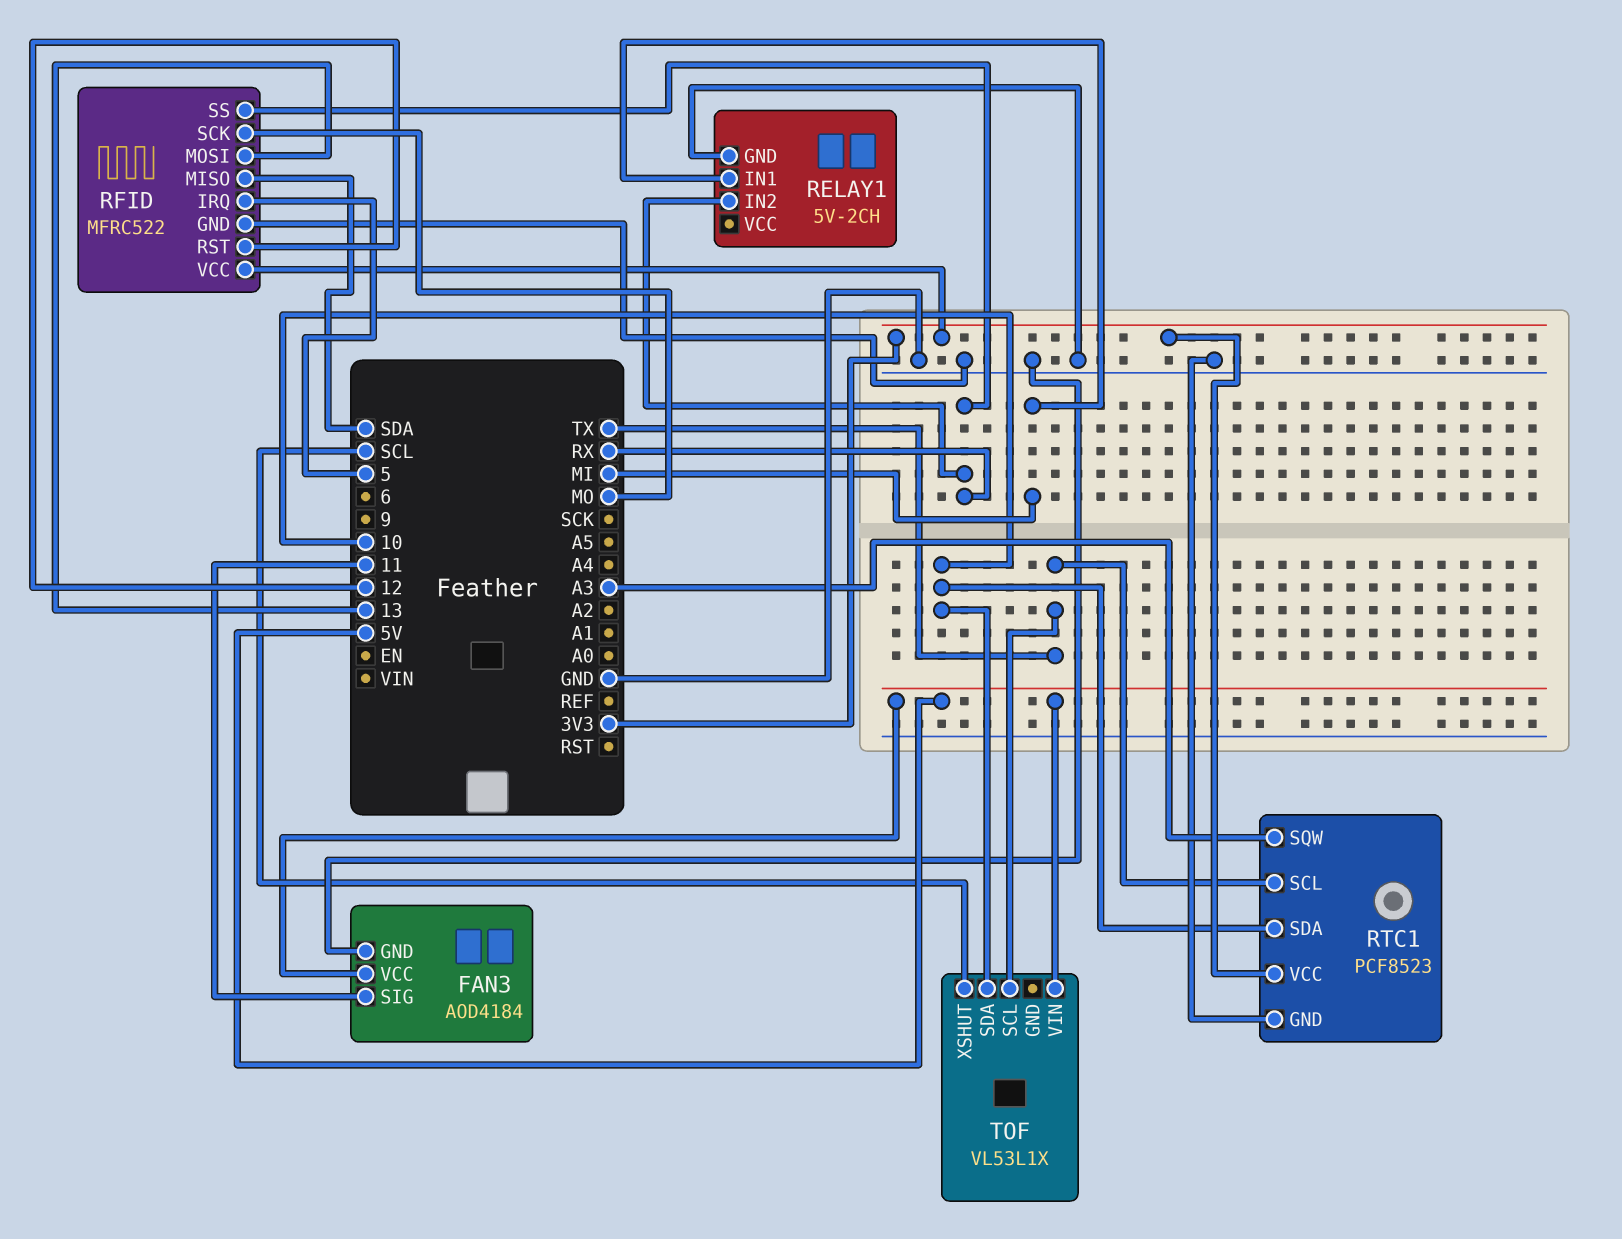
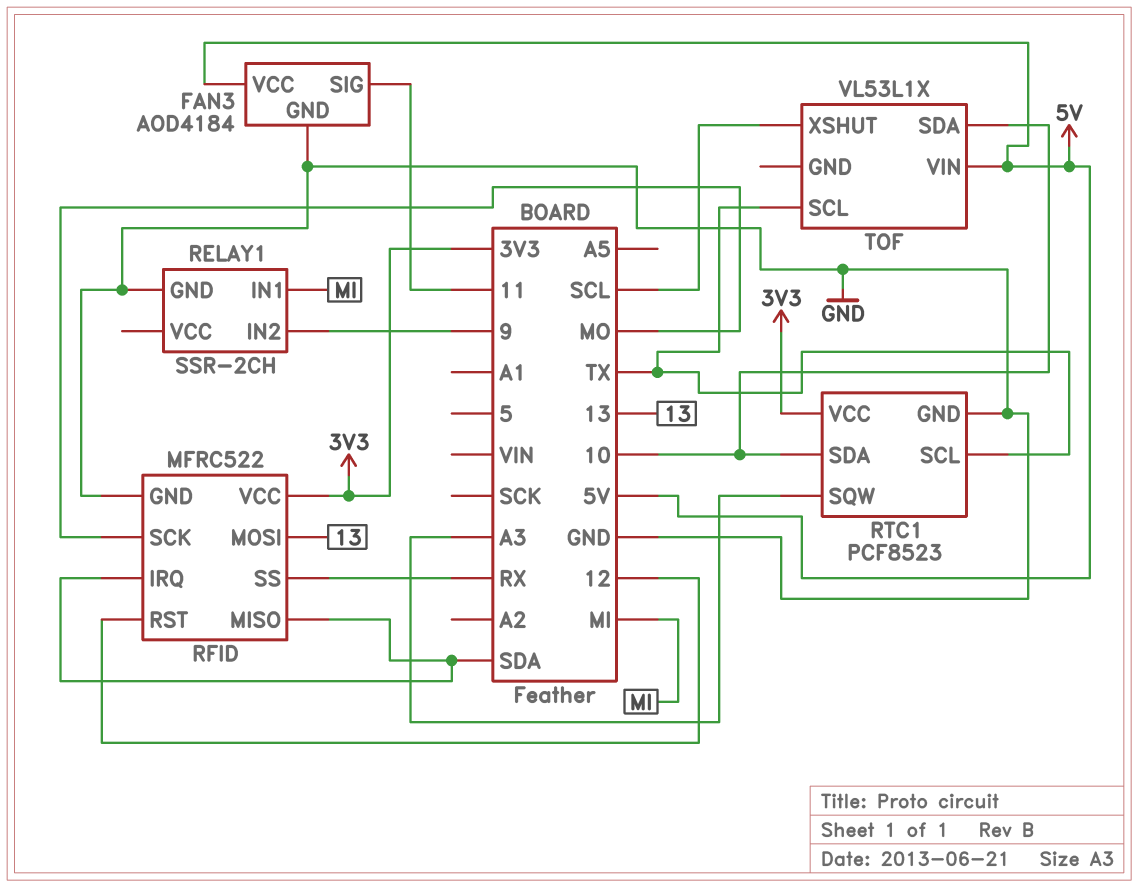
RELAY1: 5V-2CH -> SSR-2CH
RELAY1 pin IN2: RX -> 9
RFID pin IRQ: 5 -> SDA

